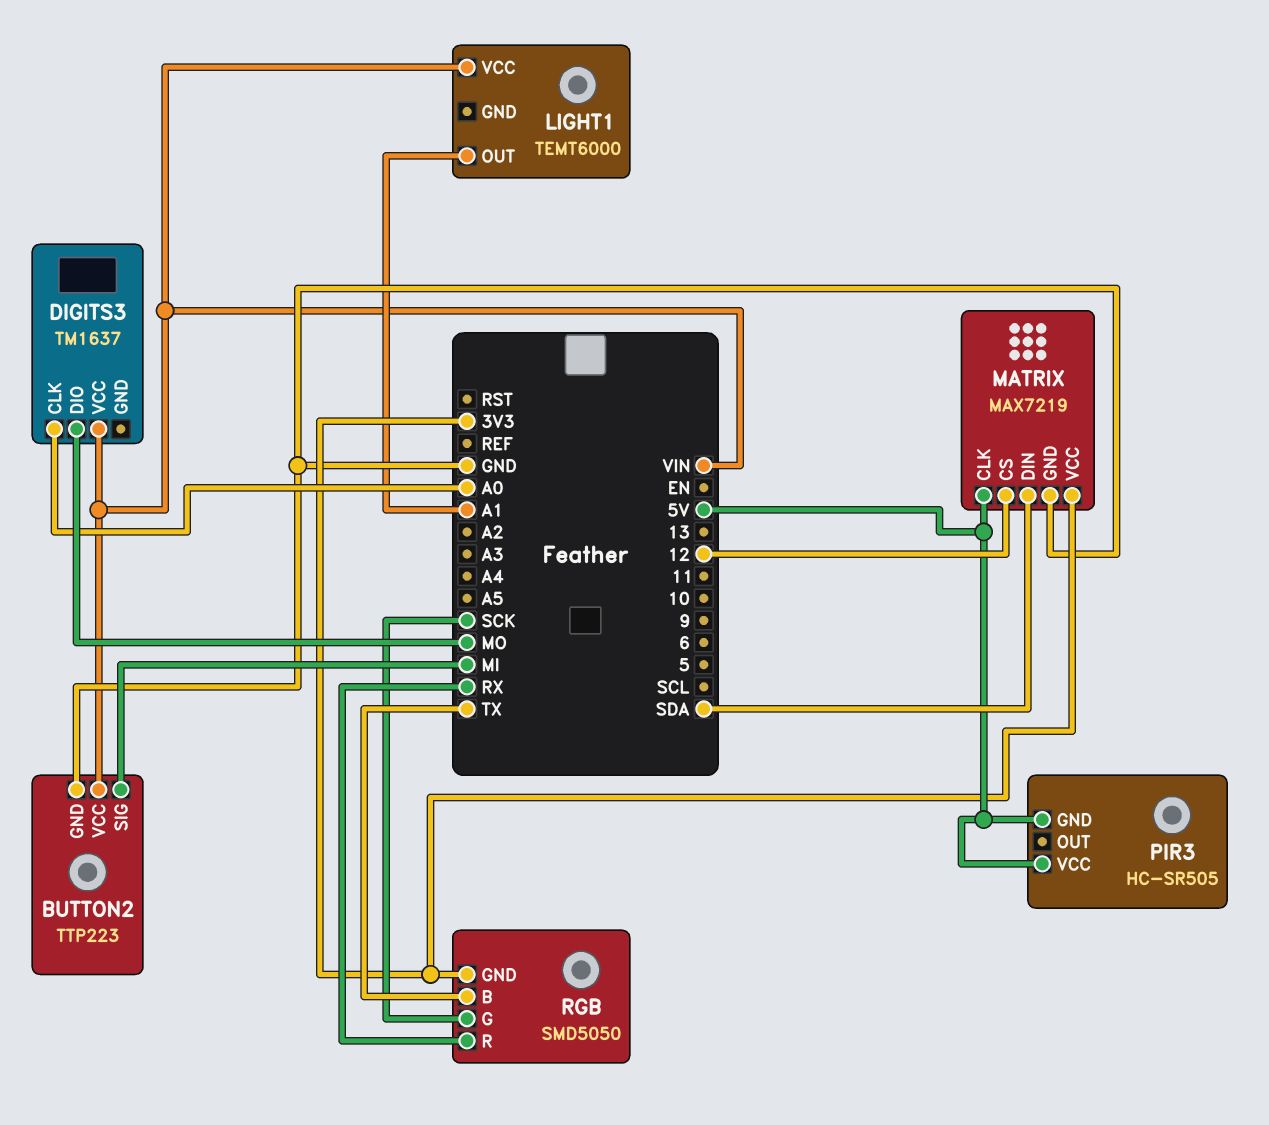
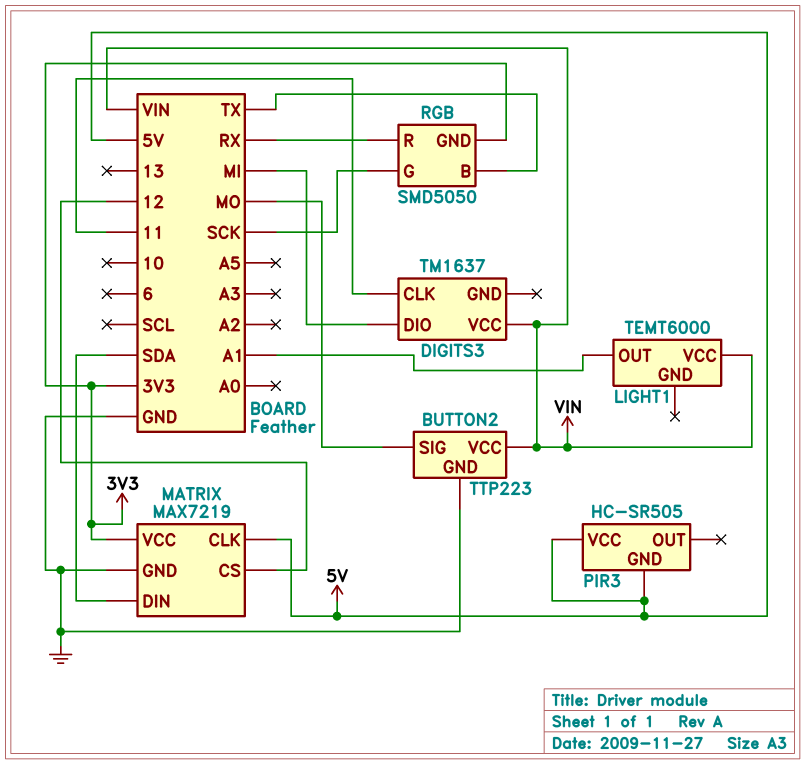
BUTTON2 pin SIG: MI -> MO
DIGITS3 pin CLK: A0 -> 11
DIGITS3 pin DIO: MO -> MI

